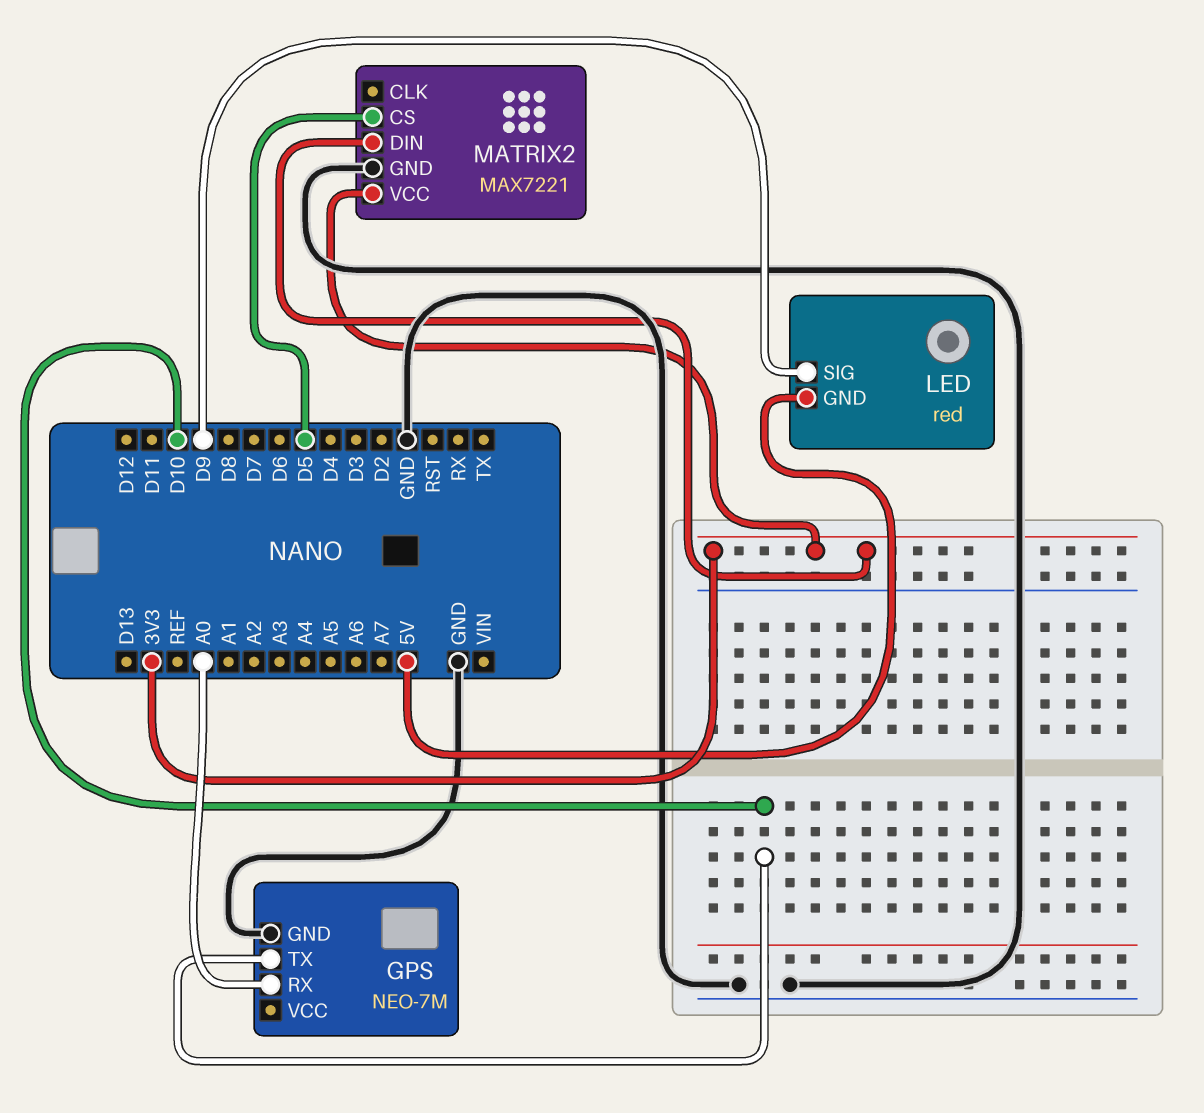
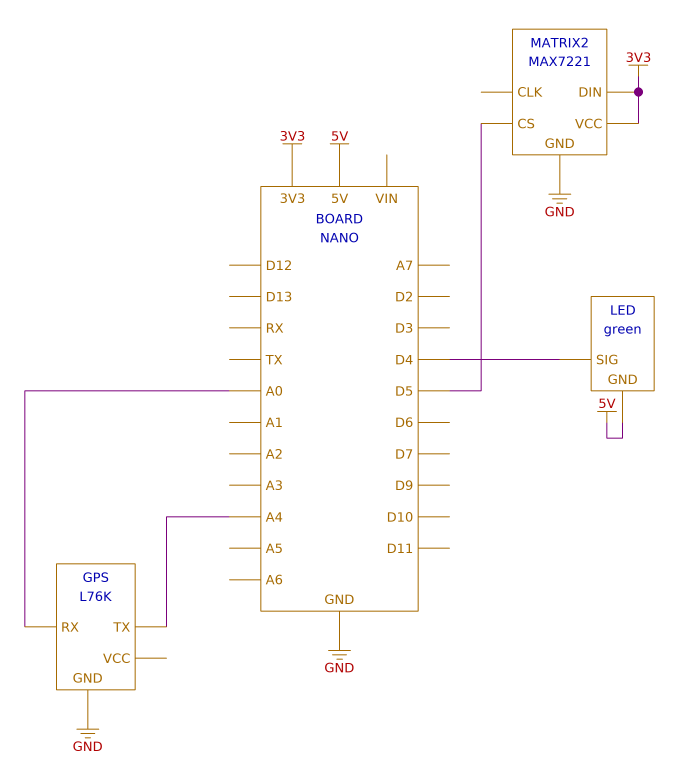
GPS: NEO-7M -> L76K
GPS pin TX: D10 -> A4
LED: red -> green
LED pin SIG: D9 -> D4

